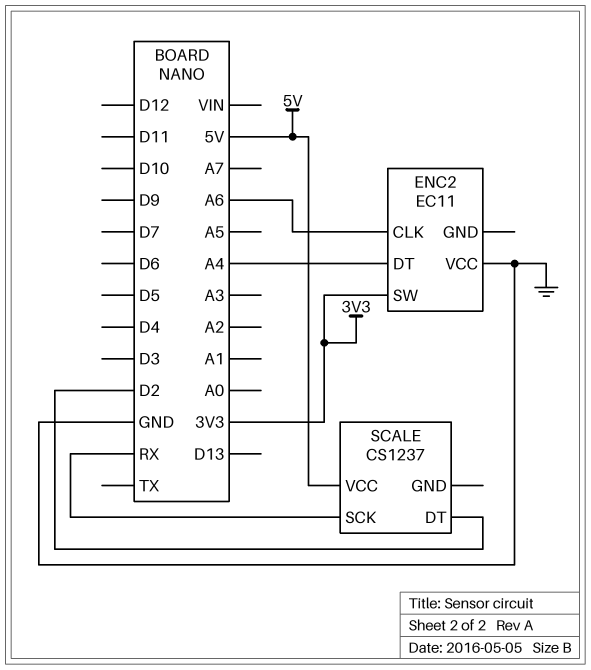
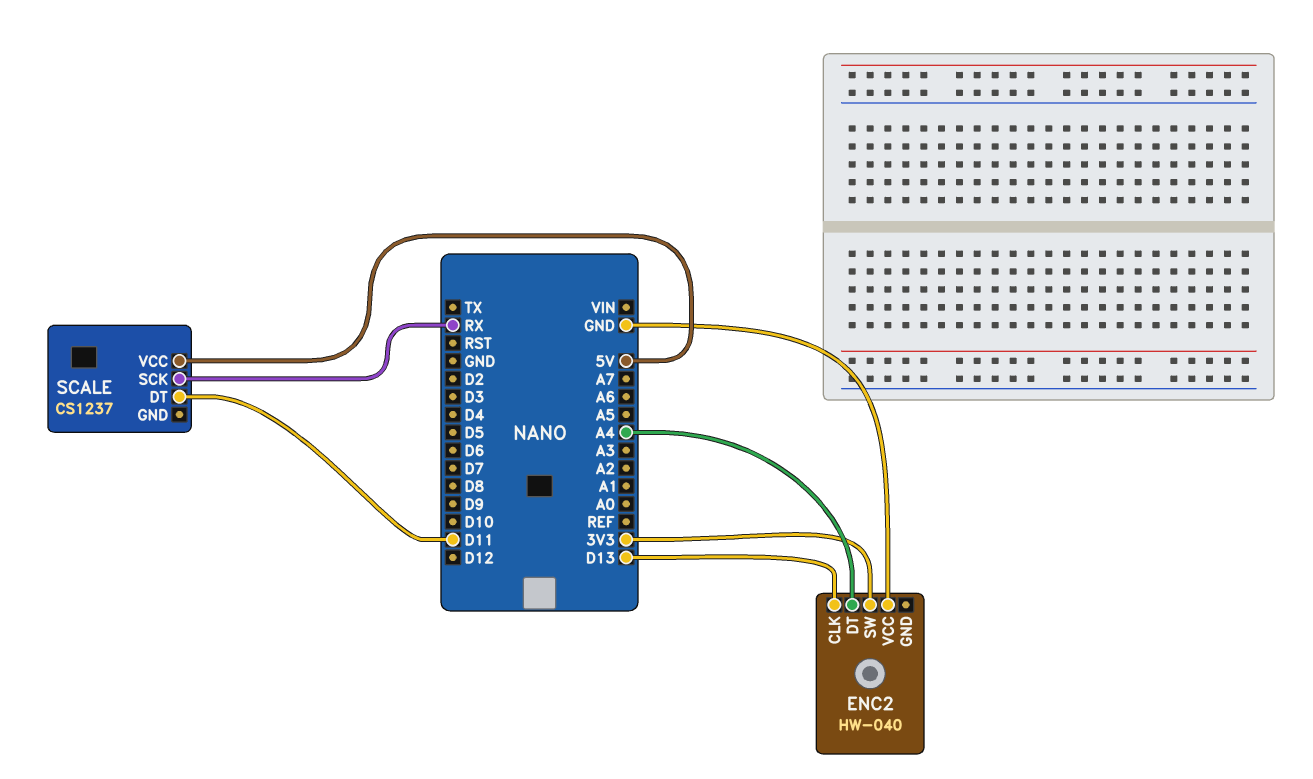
ENC2: EC11 -> HW-040
ENC2 pin CLK: A6 -> D13
SCALE pin DT: D2 -> D11

